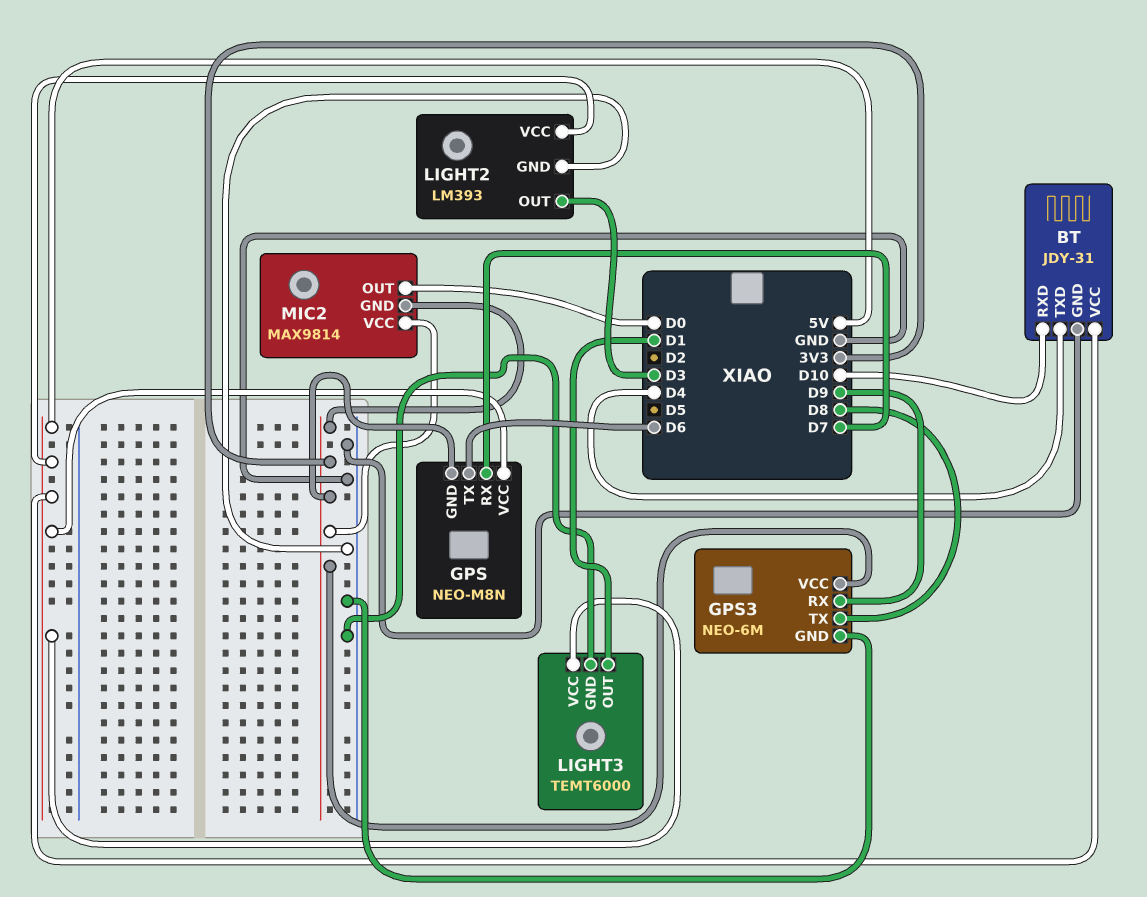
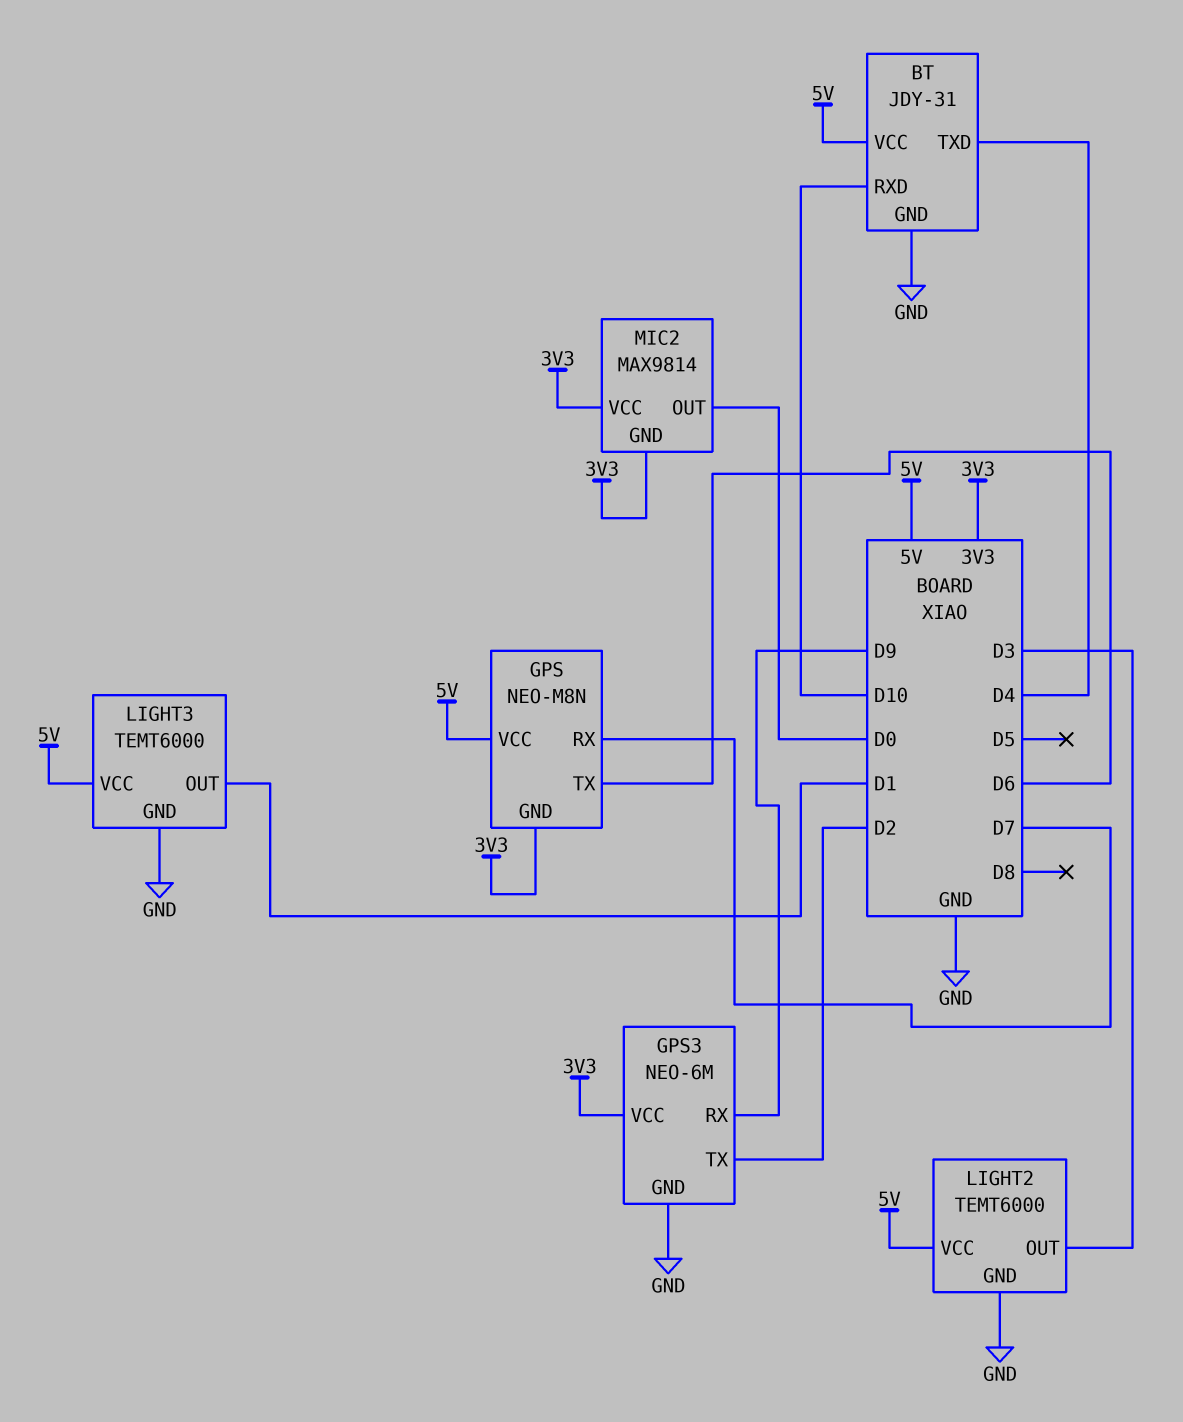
GPS3 pin TX: D8 -> D2
LIGHT2: LM393 -> TEMT6000

